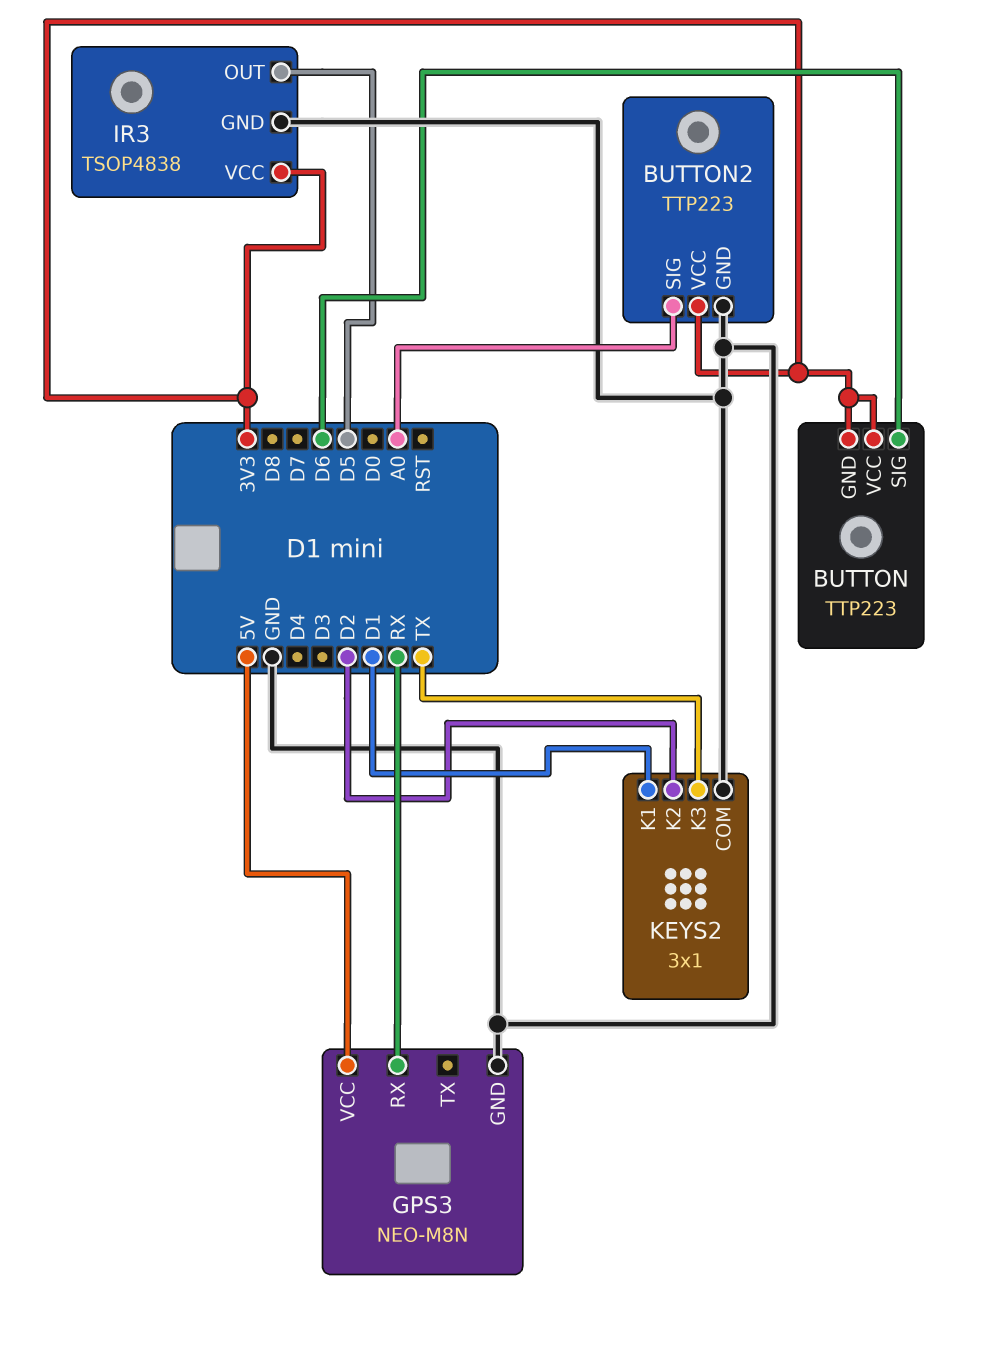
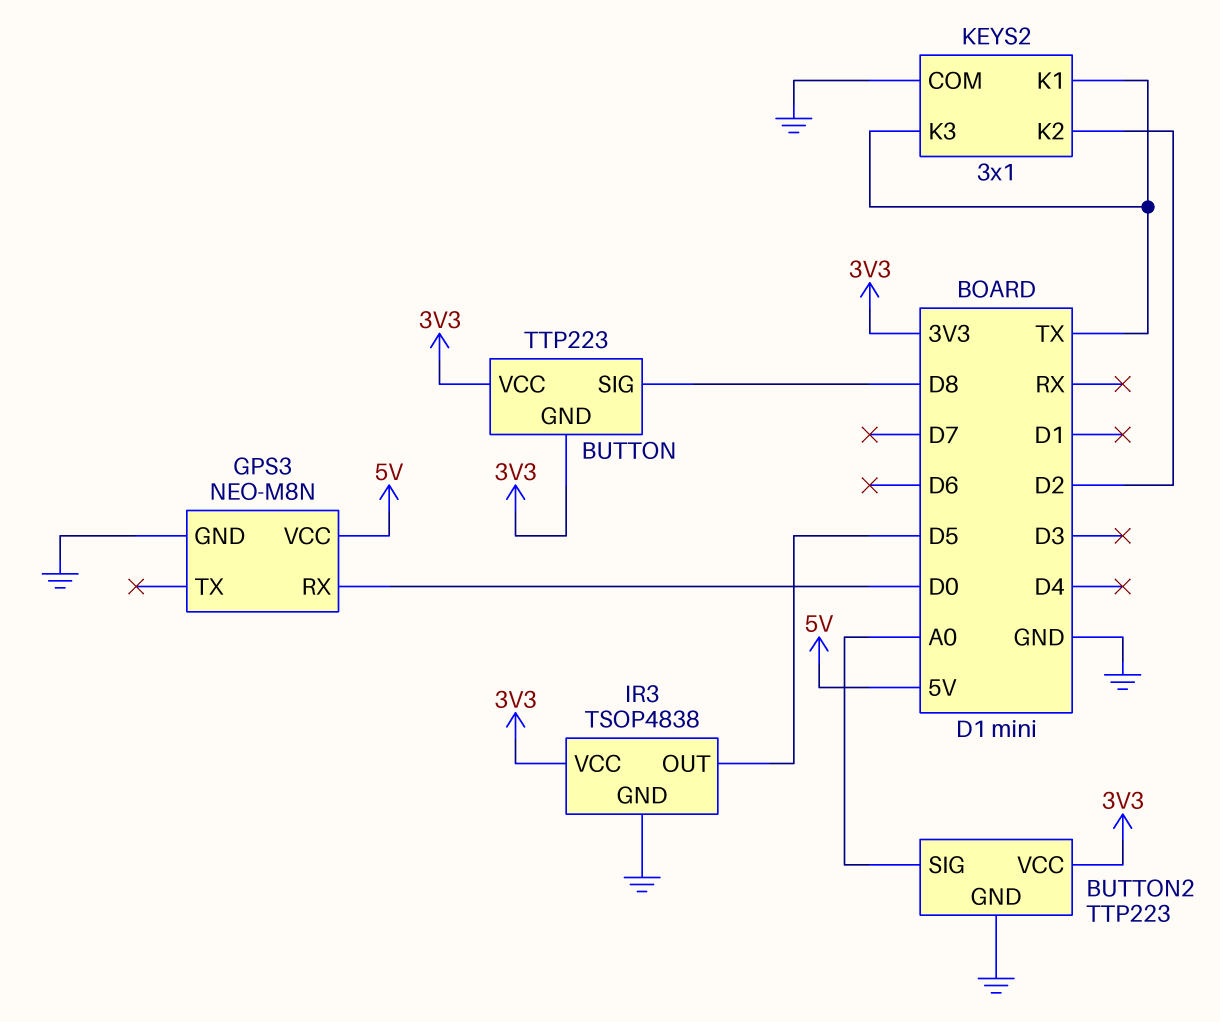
BUTTON pin SIG: D6 -> D8
GPS3 pin RX: RX -> D0
KEYS2 pin K1: D1 -> TX

